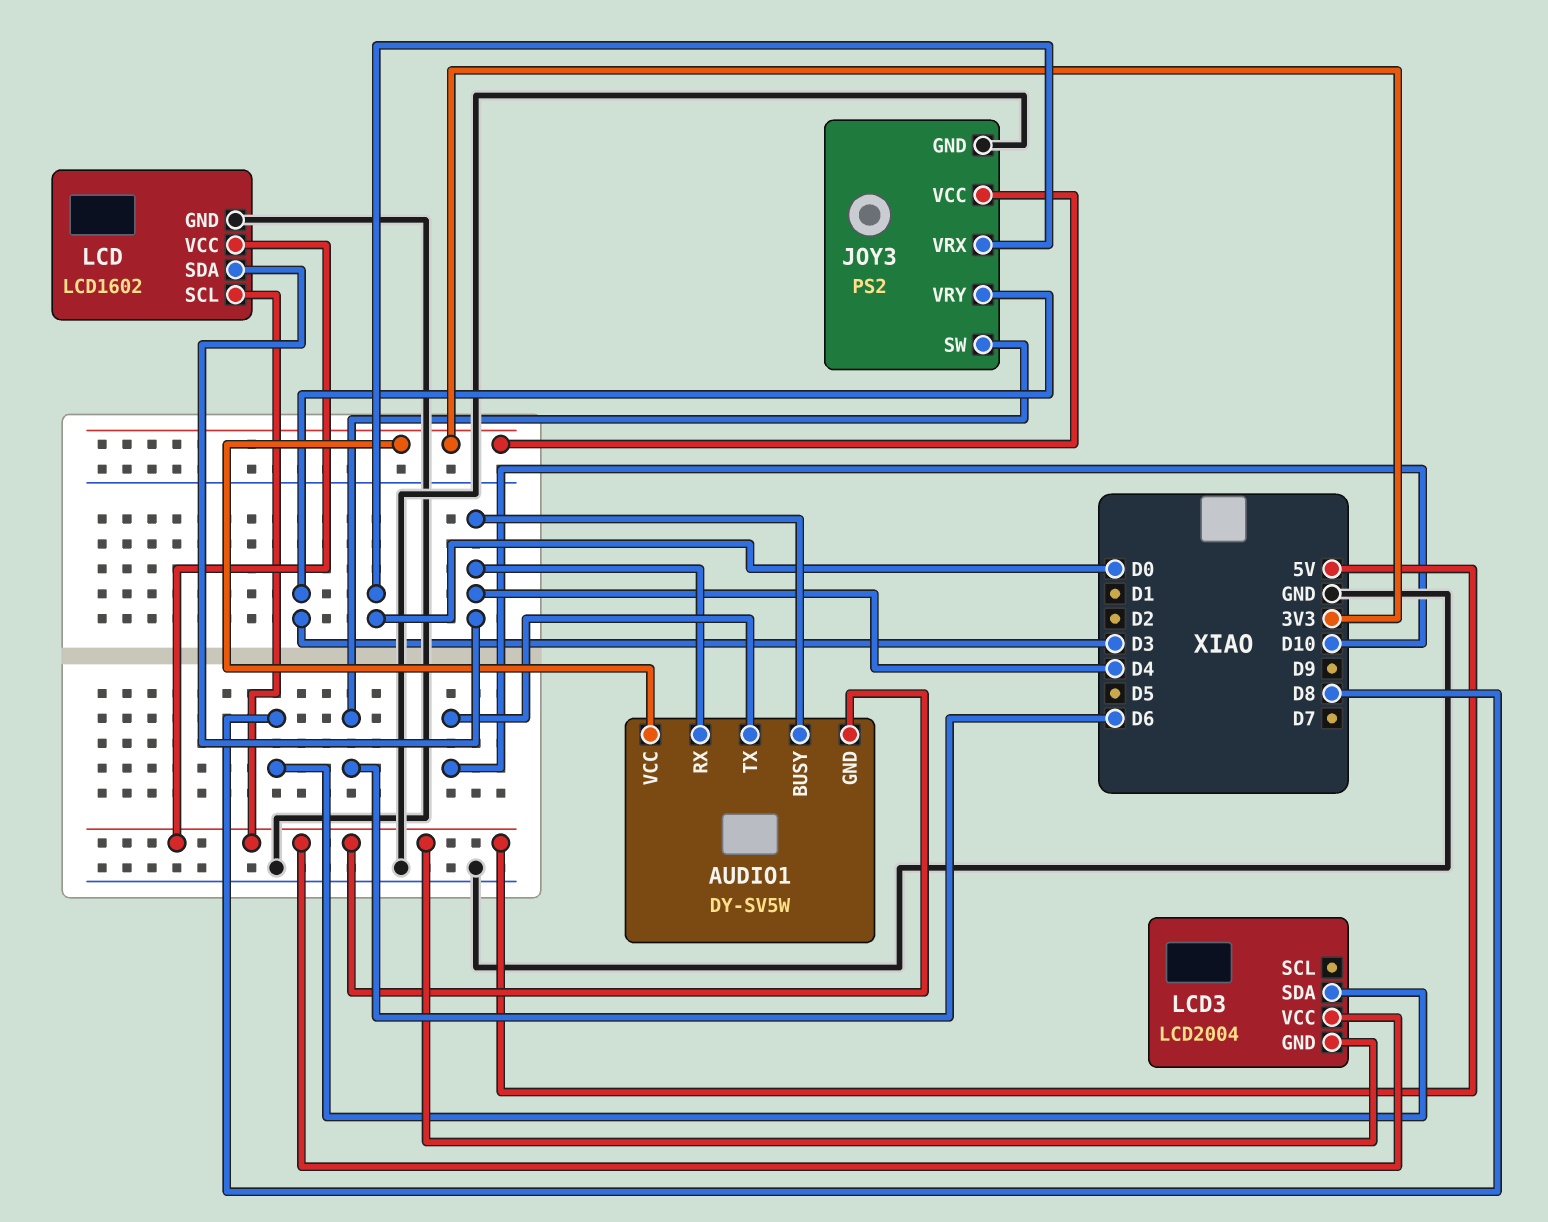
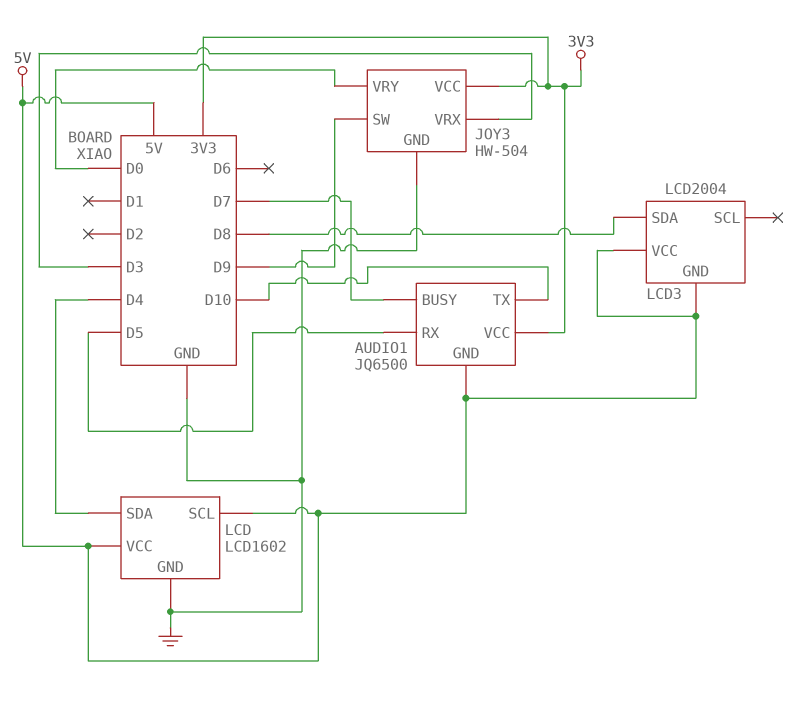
AUDIO1: DY-SV5W -> JQ6500
AUDIO1 pin BUSY: D4 -> D7
AUDIO1 pin RX: D4 -> D5
JOY3: PS2 -> HW-504
JOY3 pin SW: D6 -> D9
JOY3 pin VRX: D0 -> D3
JOY3 pin VRY: D3 -> D0

